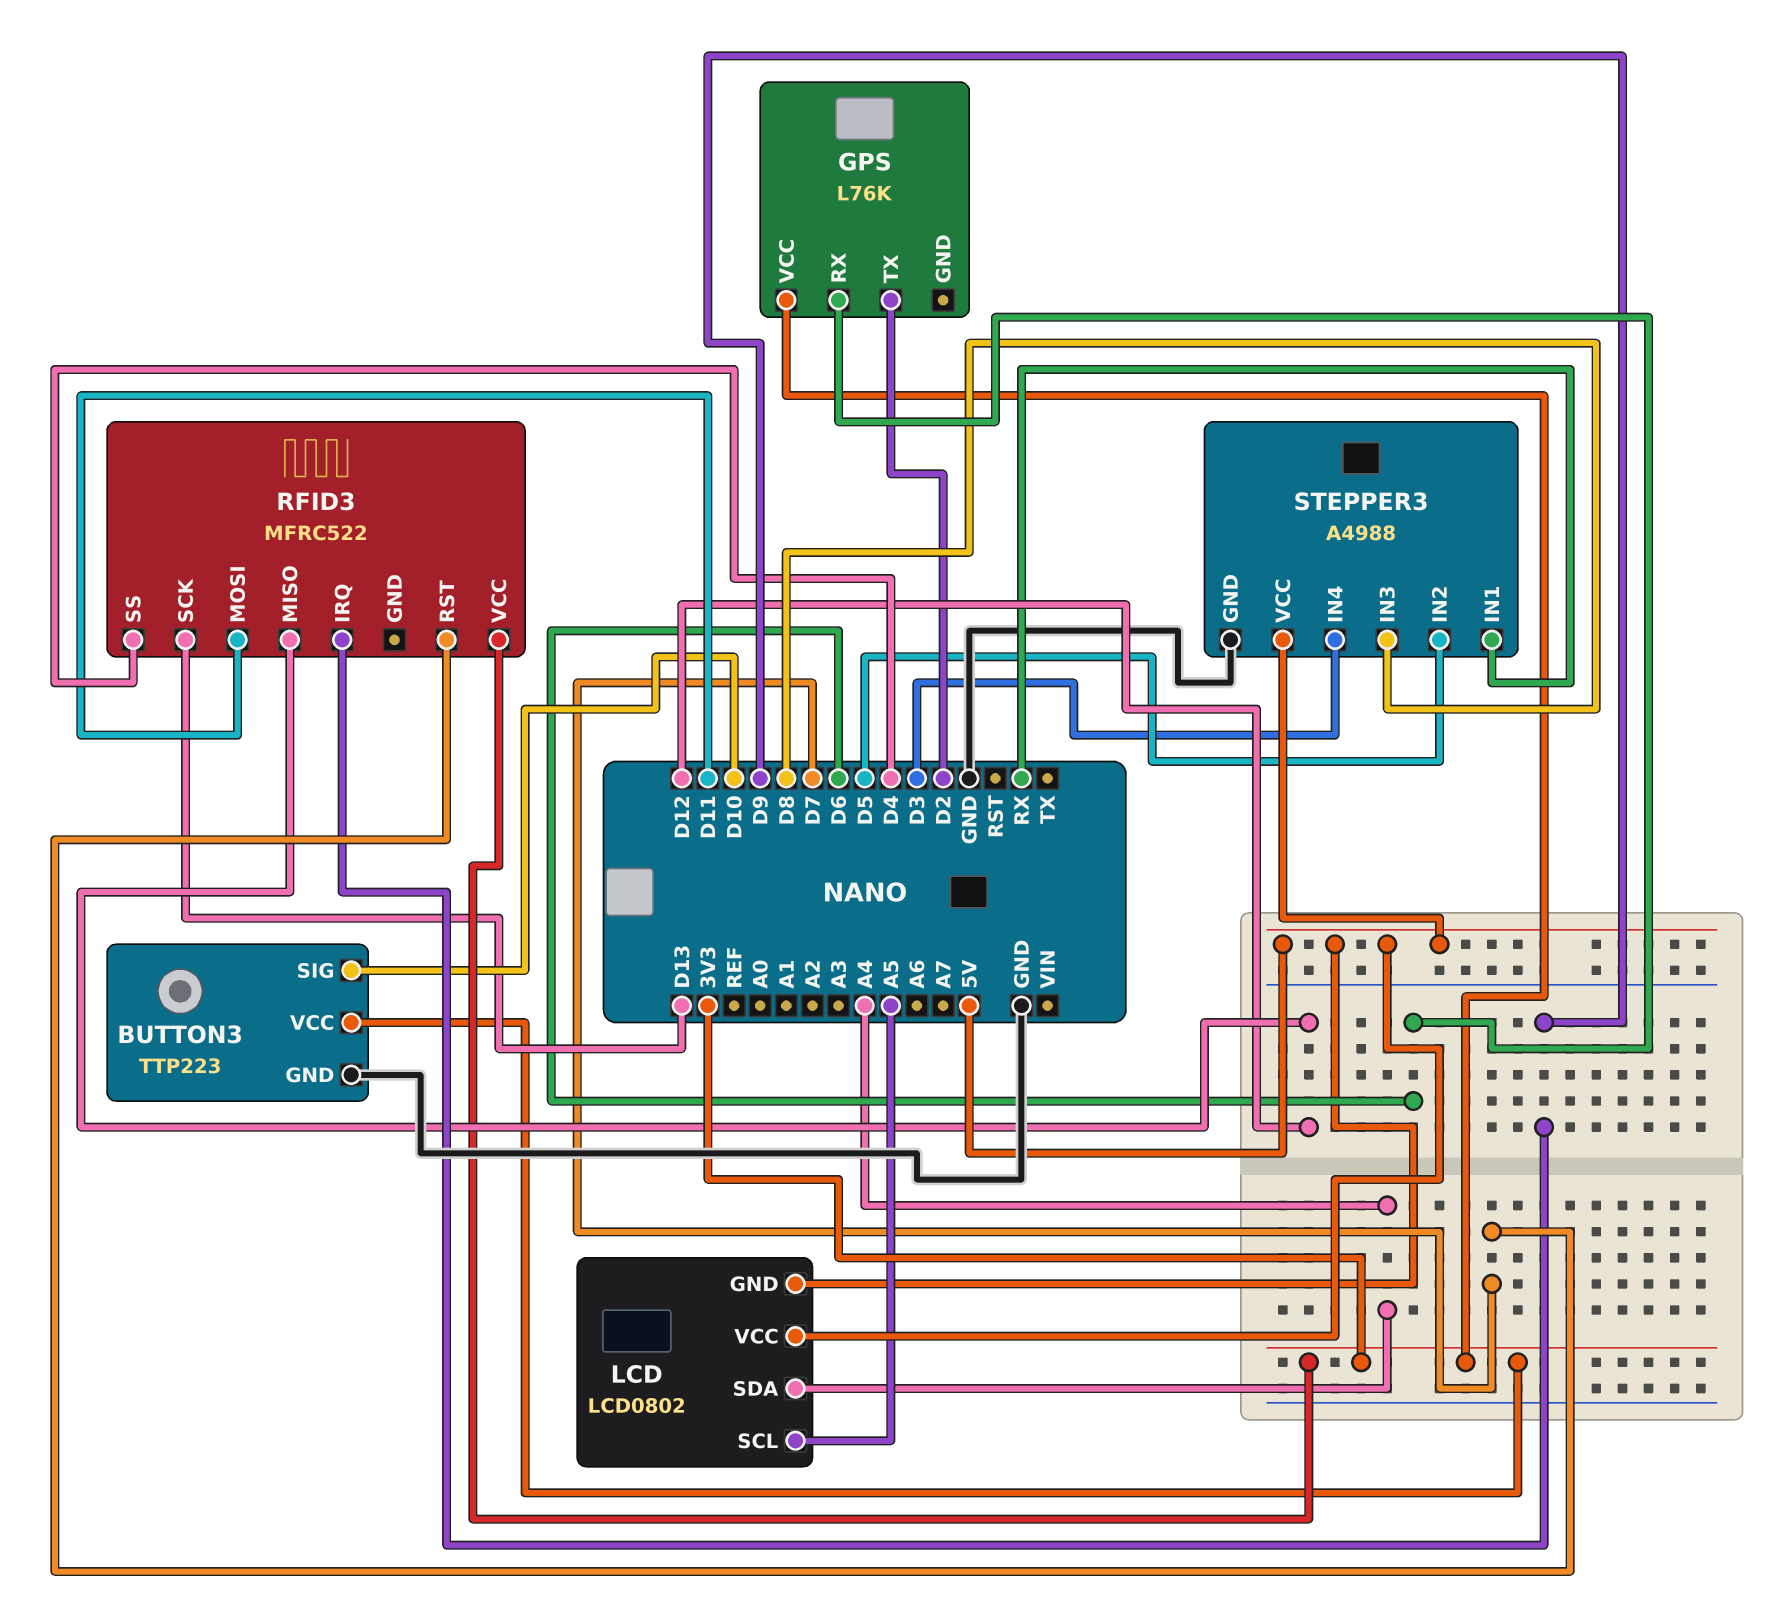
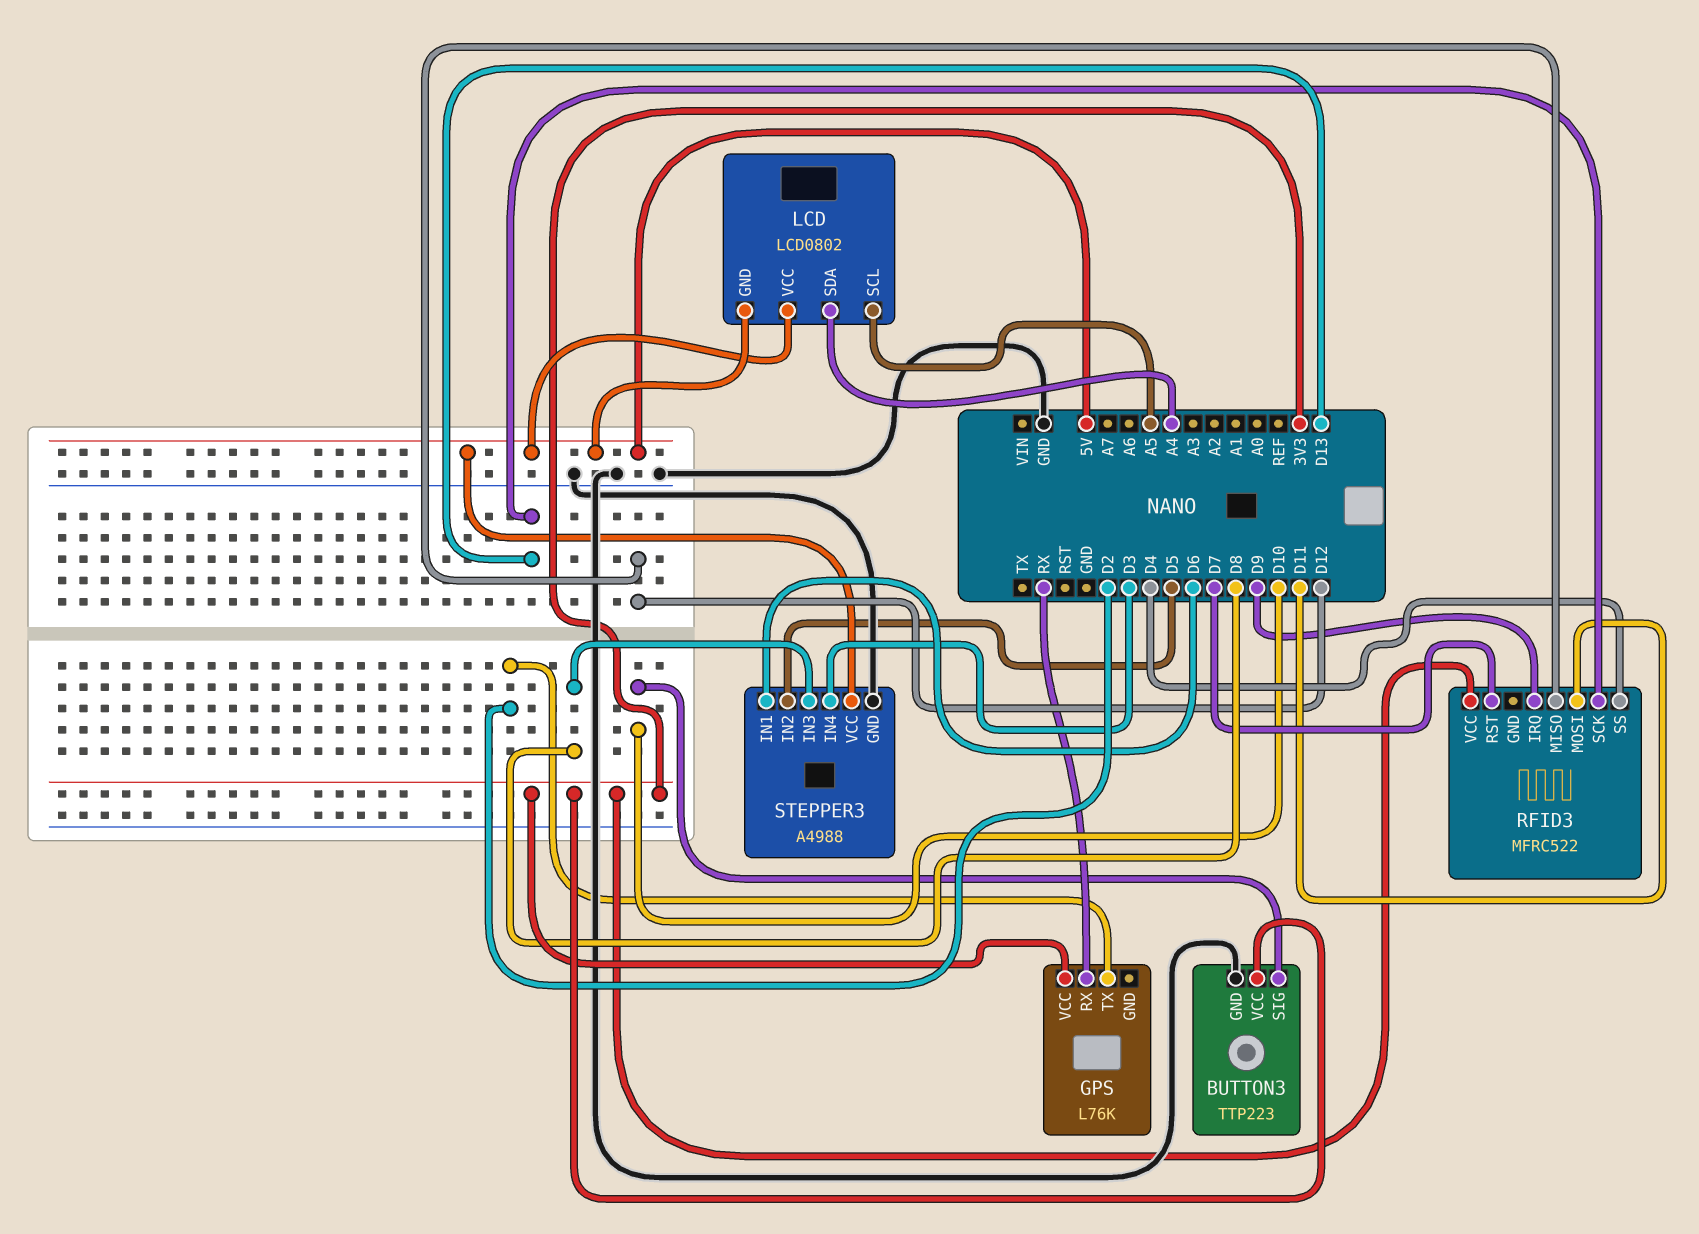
GPS pin RX: D6 -> RX
STEPPER3 pin IN1: RX -> D6

